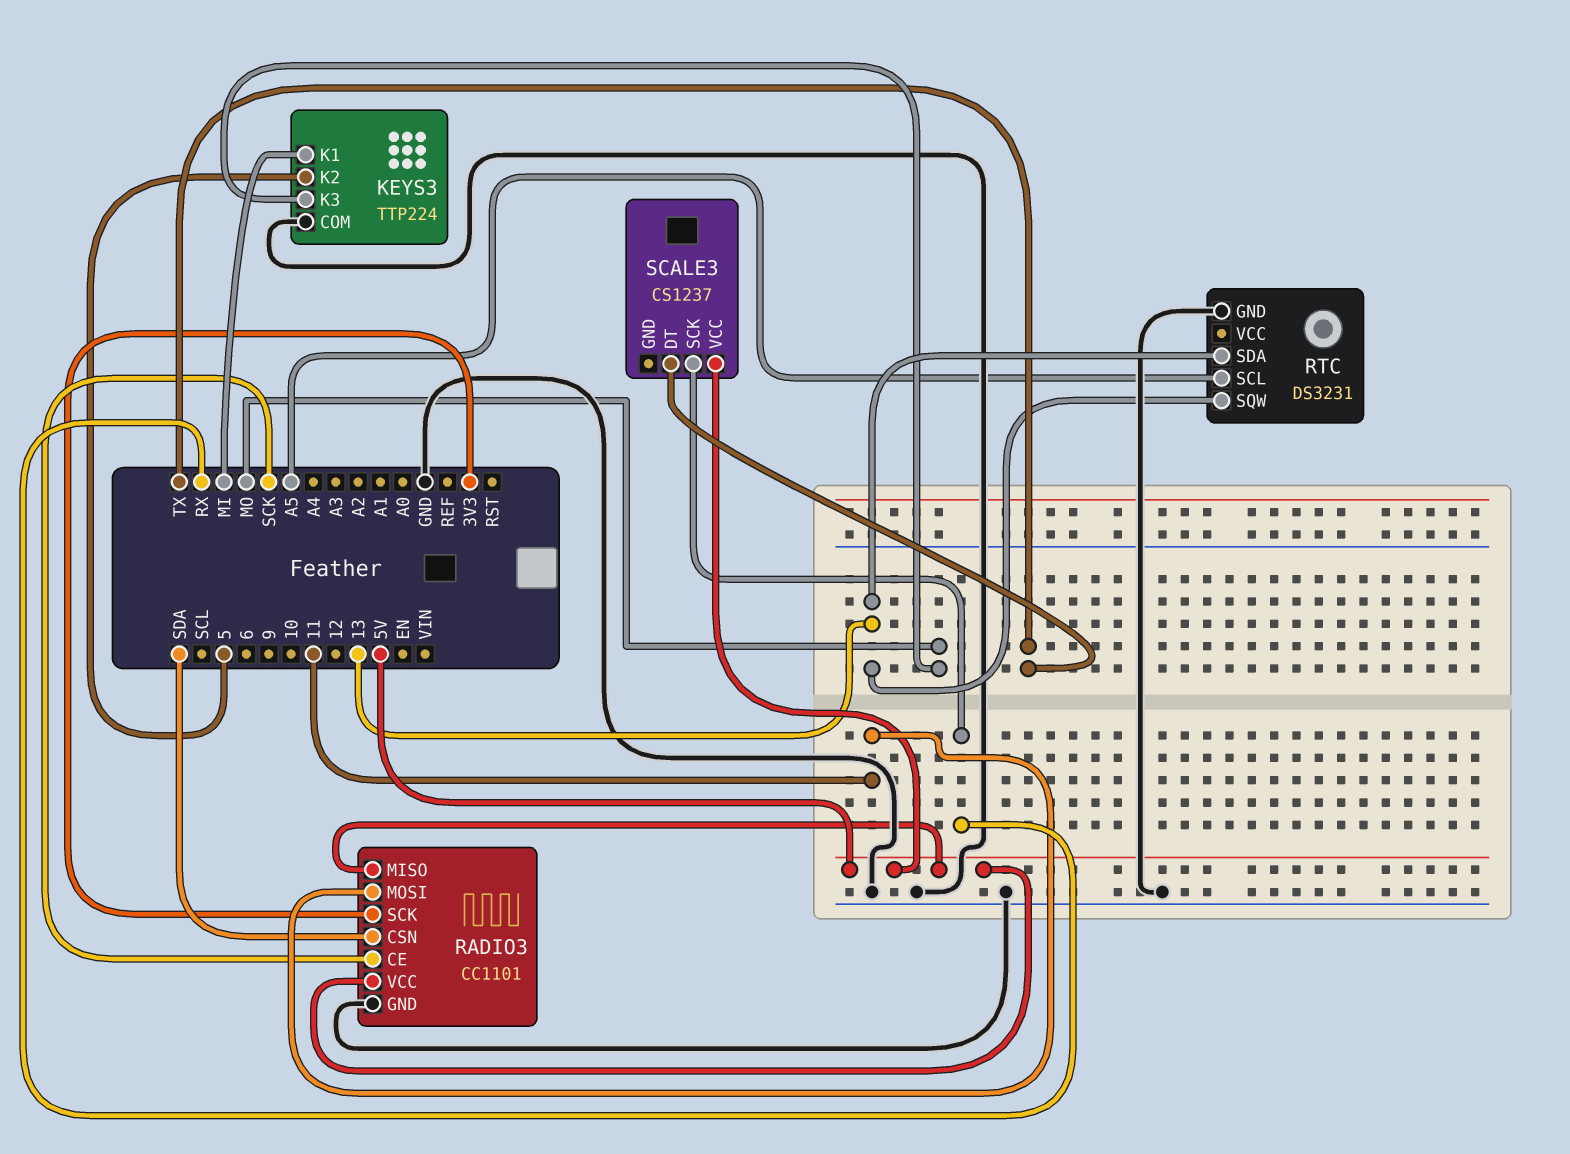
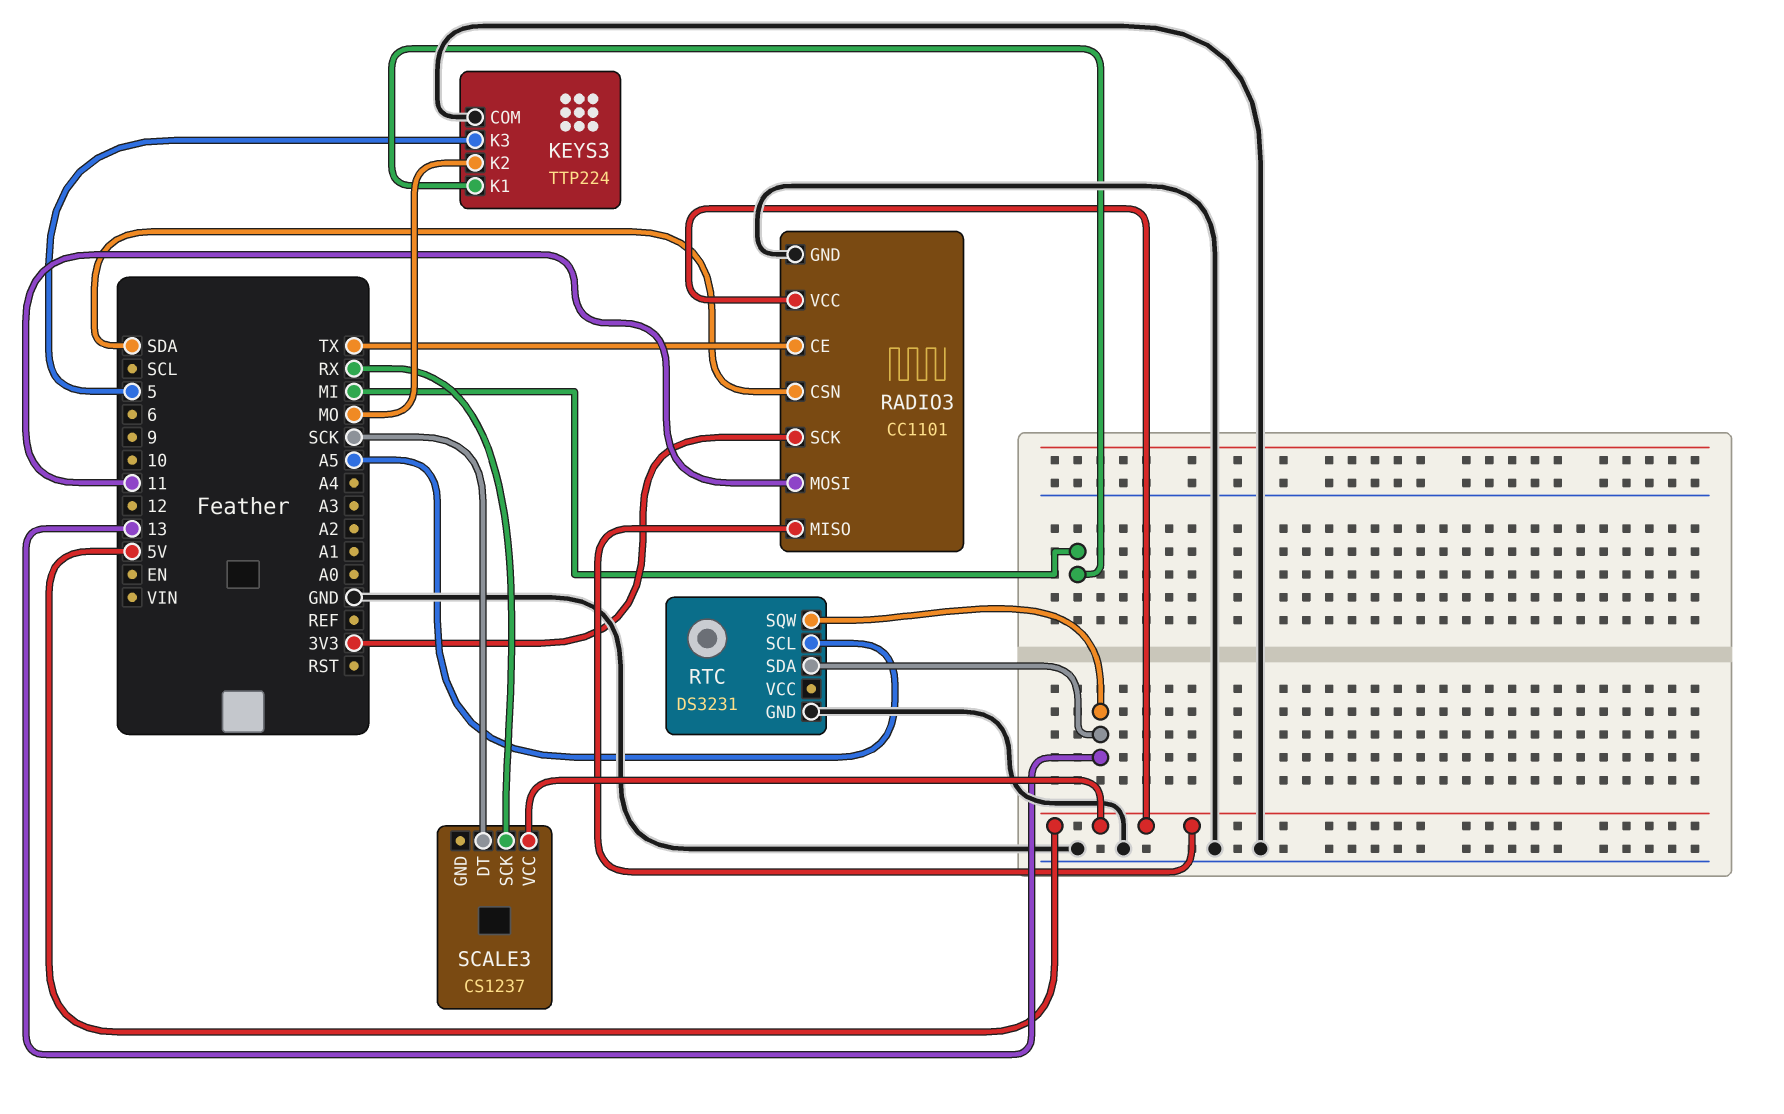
KEYS3 pin K2: 5 -> MO
KEYS3 pin K3: MO -> 5
RADIO3 pin CE: SCK -> TX
SCALE3 pin DT: TX -> SCK

